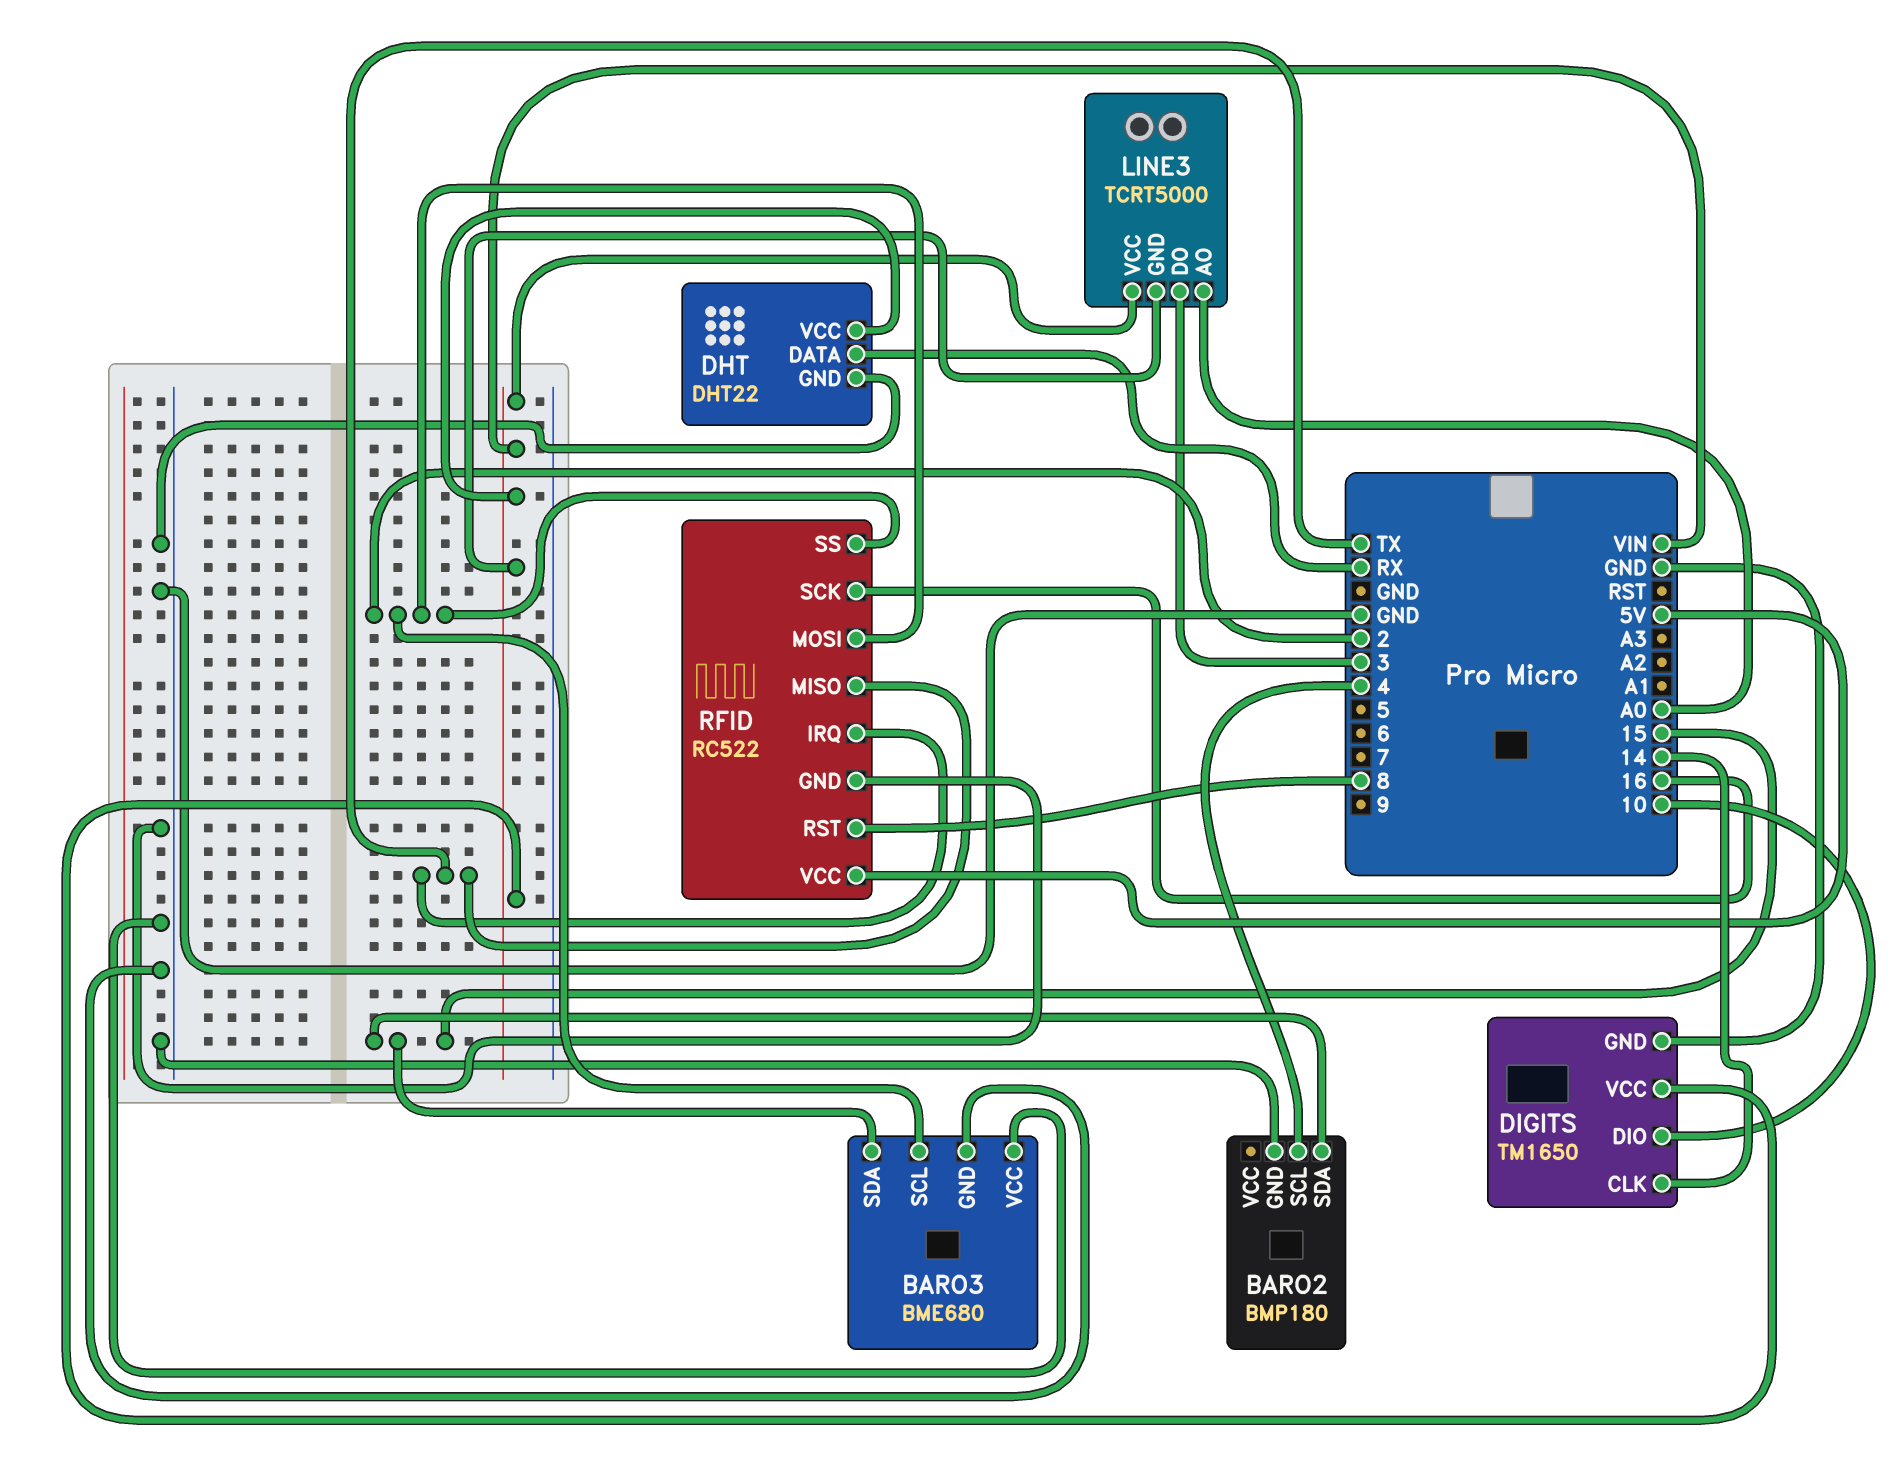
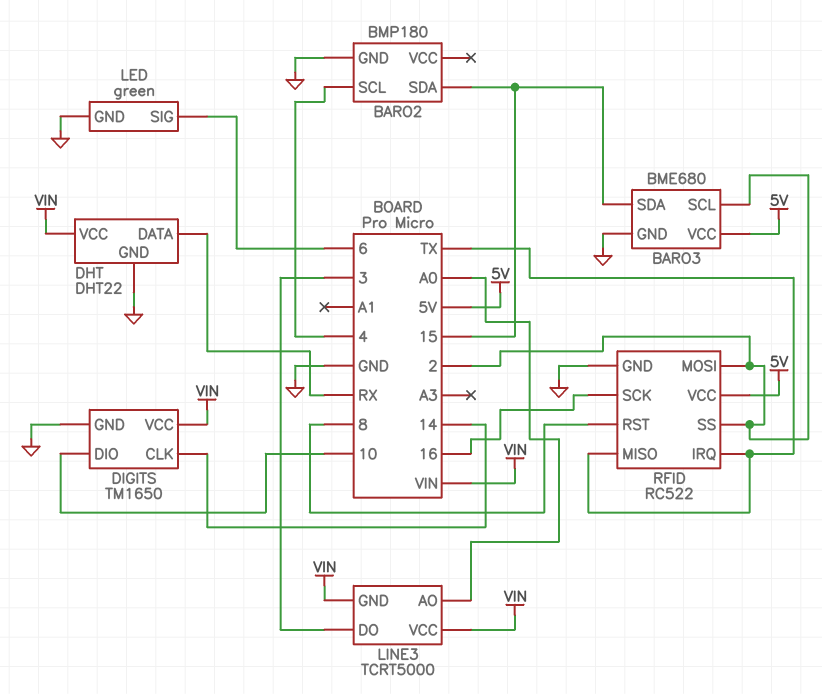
BARO3 pin VCC: GND -> 5V
LED: none -> green
LED pin GND: none -> GND
LED pin SIG: none -> 6

